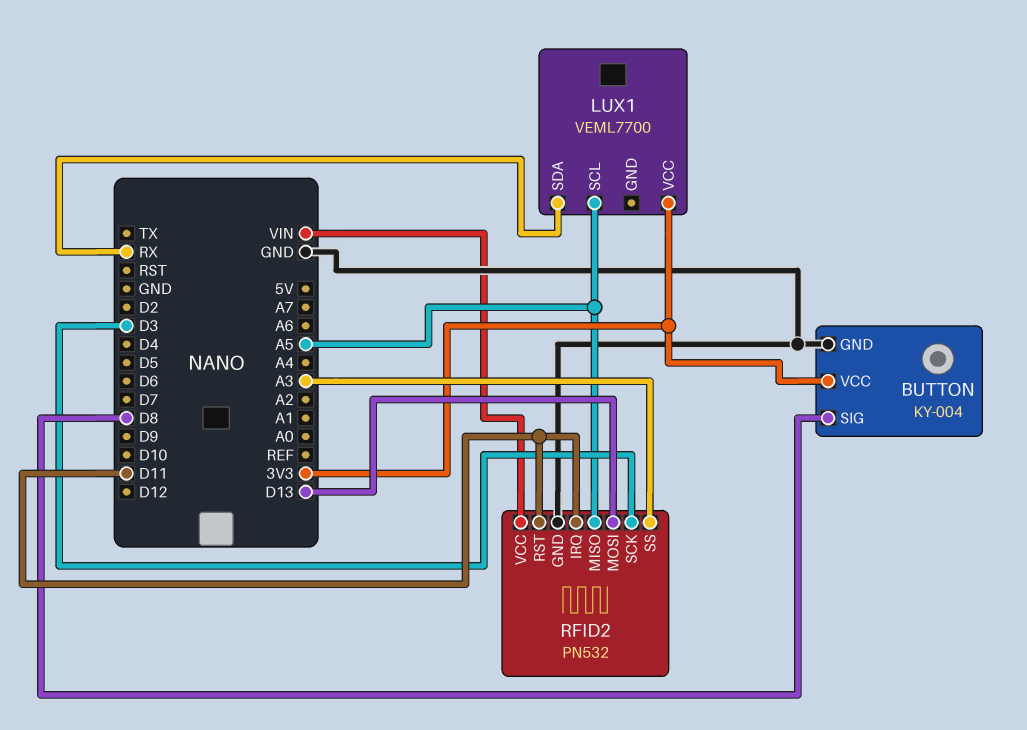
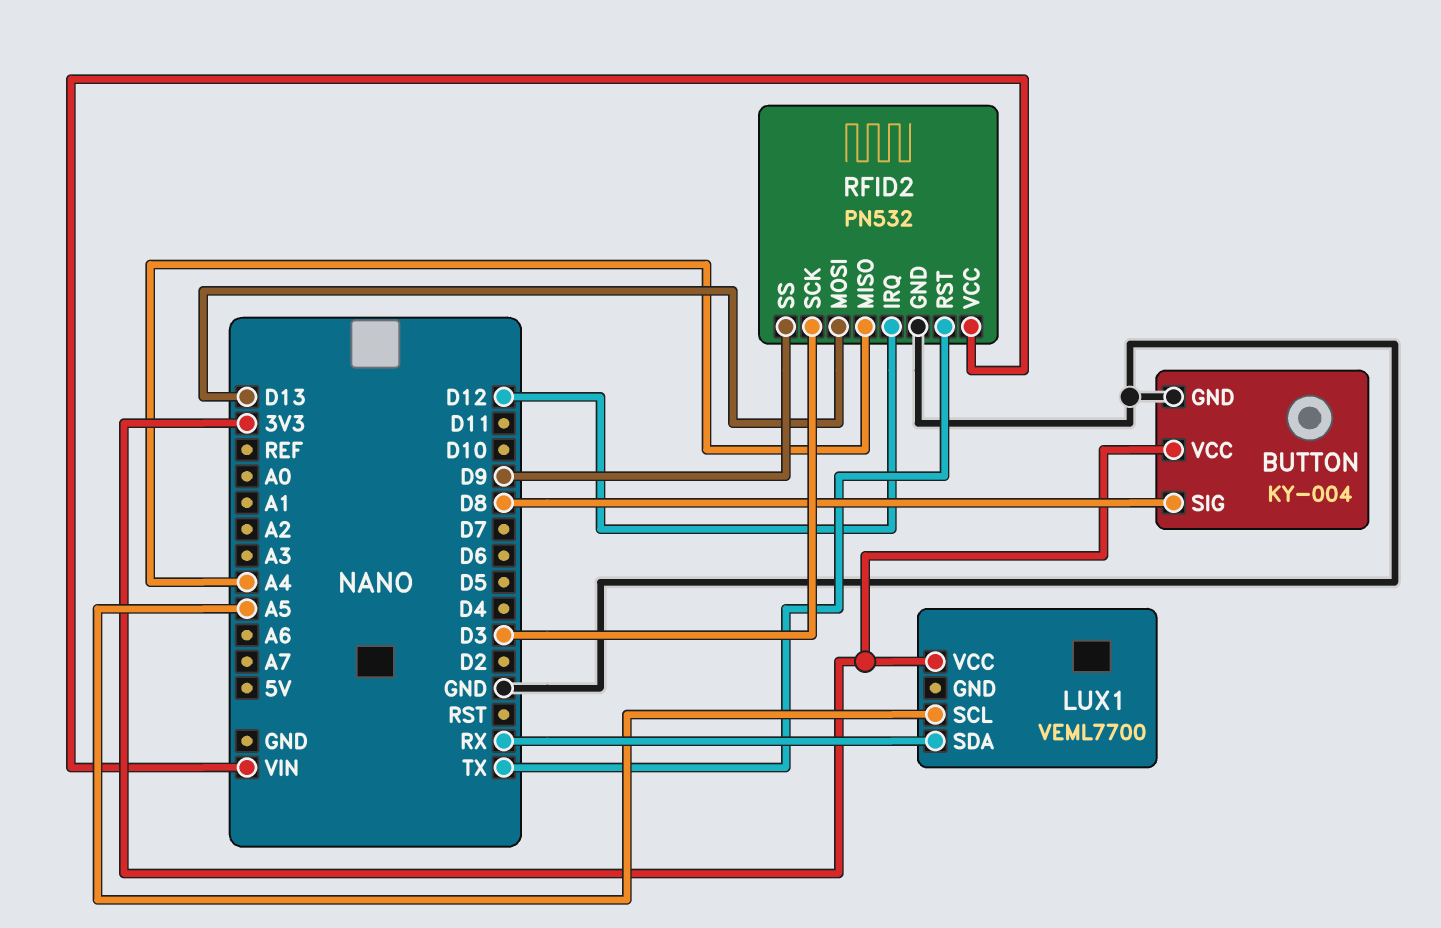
RFID2 pin IRQ: D11 -> D12
RFID2 pin MISO: A5 -> A4
RFID2 pin RST: D11 -> TX
RFID2 pin SS: A3 -> D9

